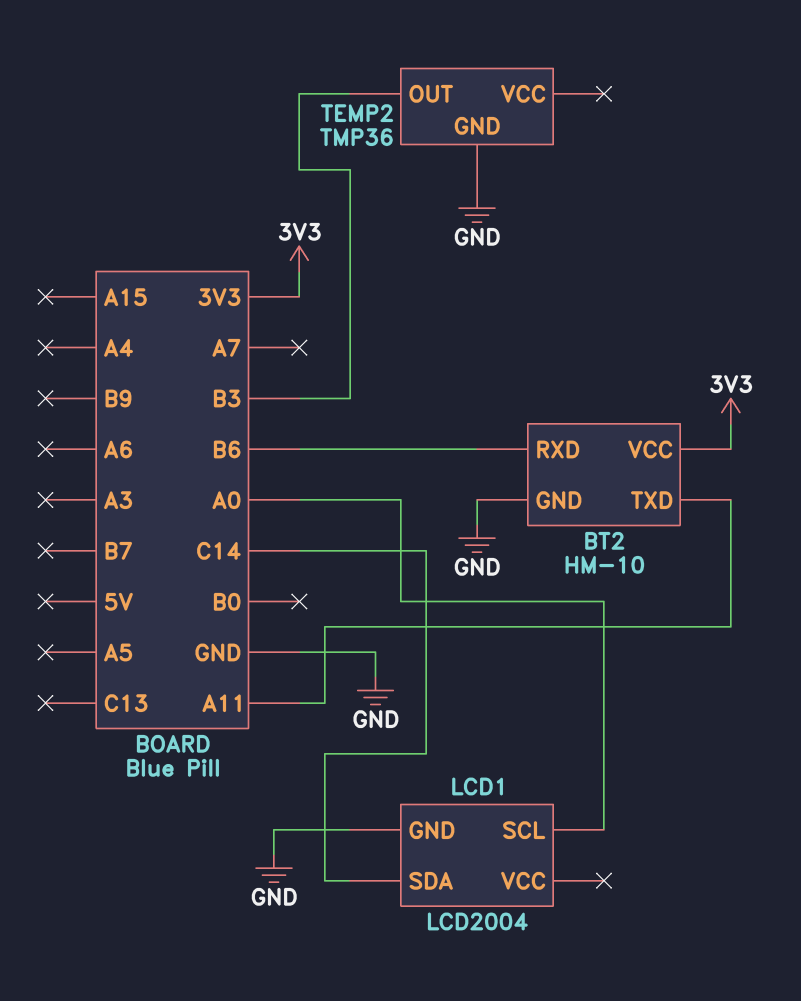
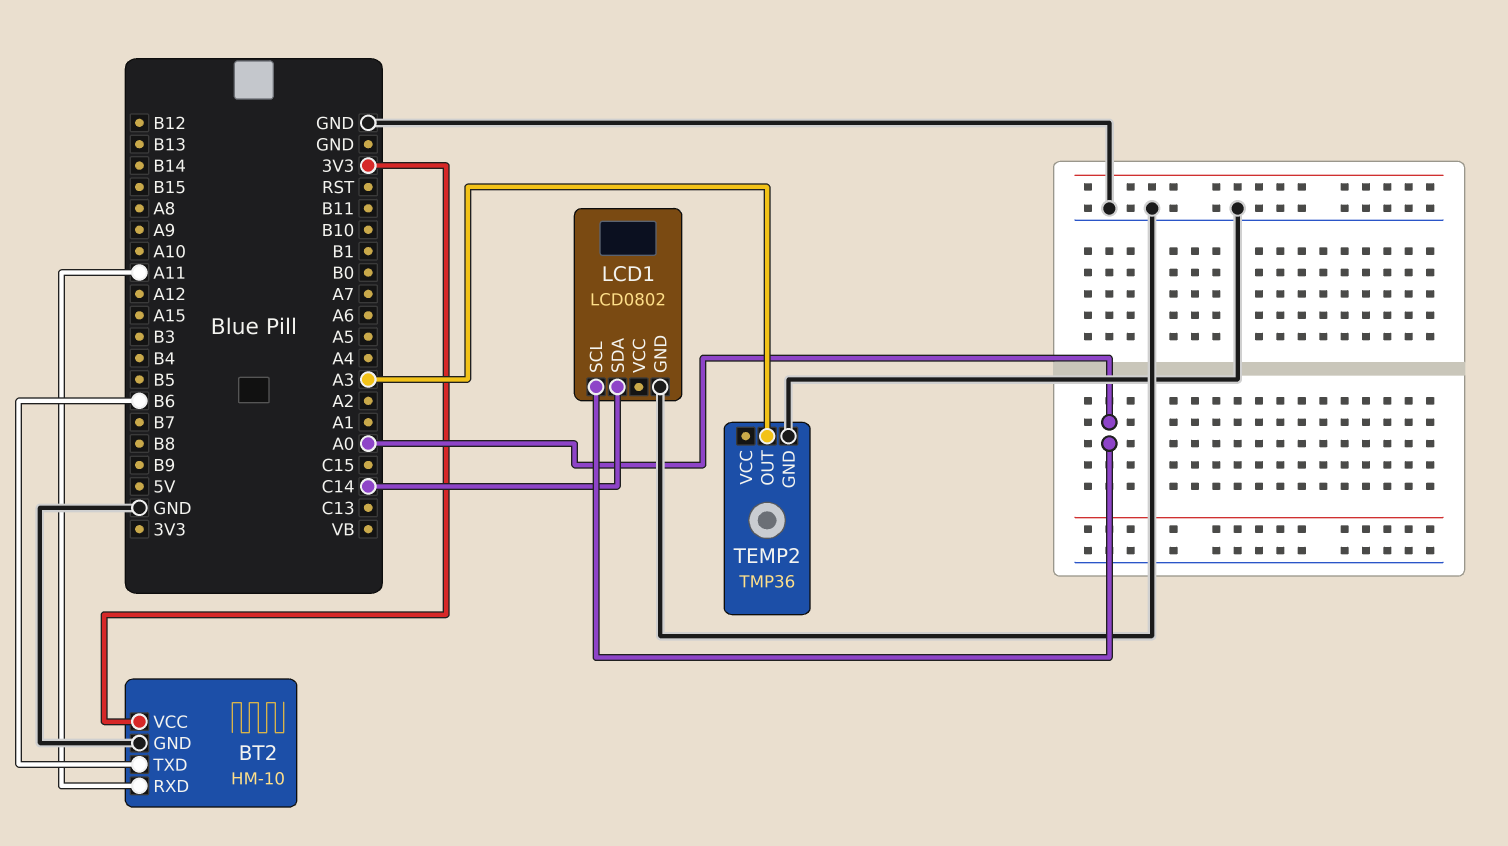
BT2 pin RXD: B6 -> A11
BT2 pin TXD: A11 -> B6
LCD1: LCD2004 -> LCD0802
TEMP2 pin OUT: B3 -> A3

